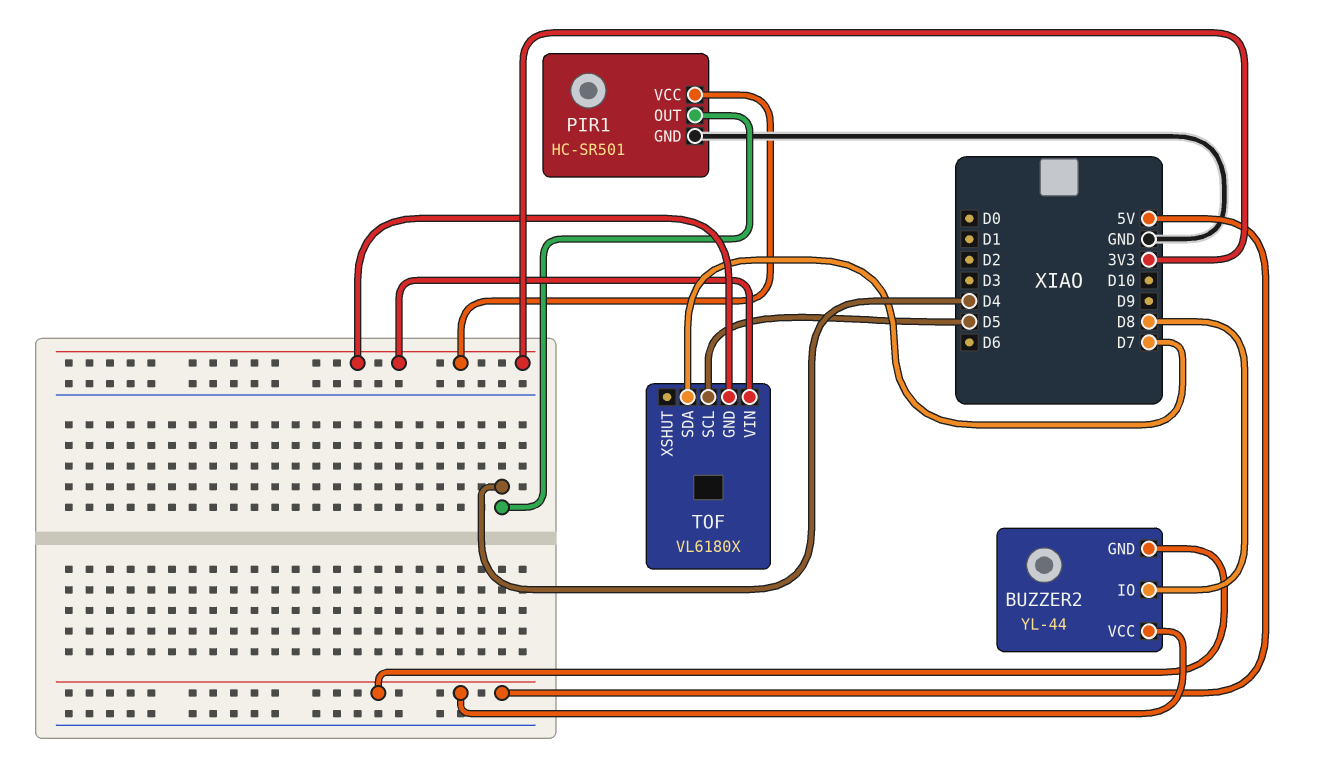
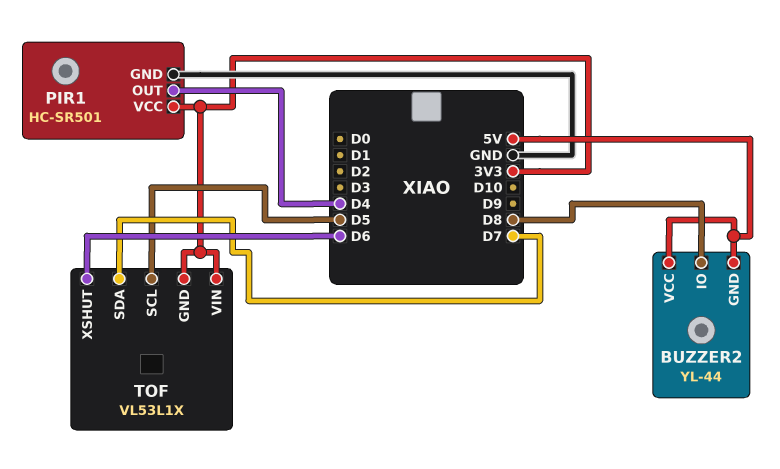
TOF: VL6180X -> VL53L1X
TOF pin XSHUT: none -> D6

